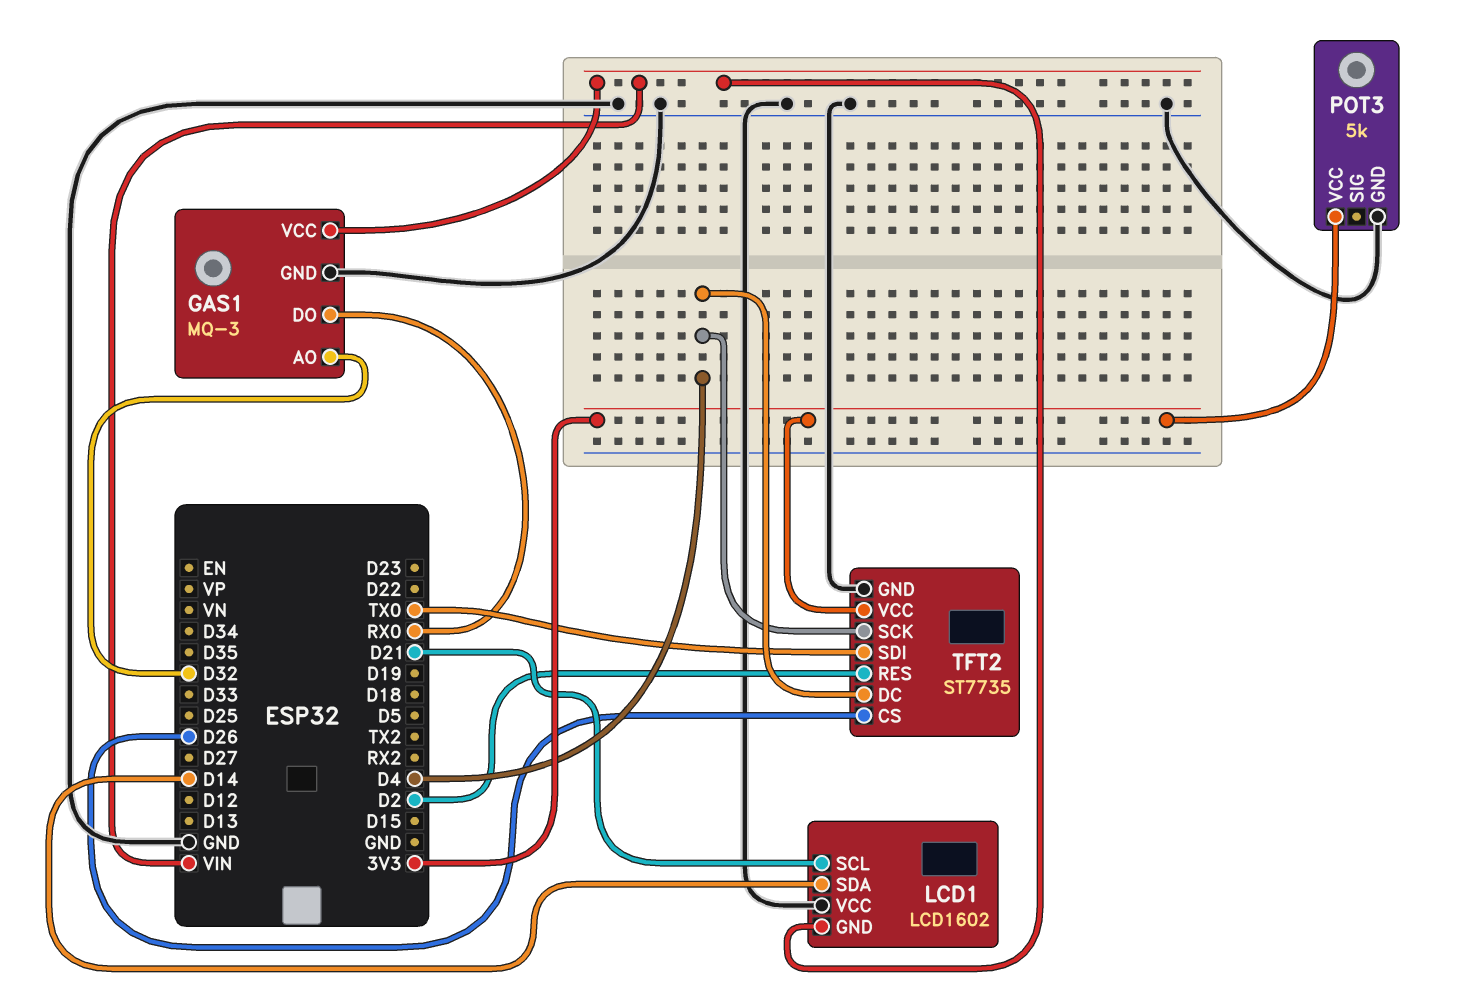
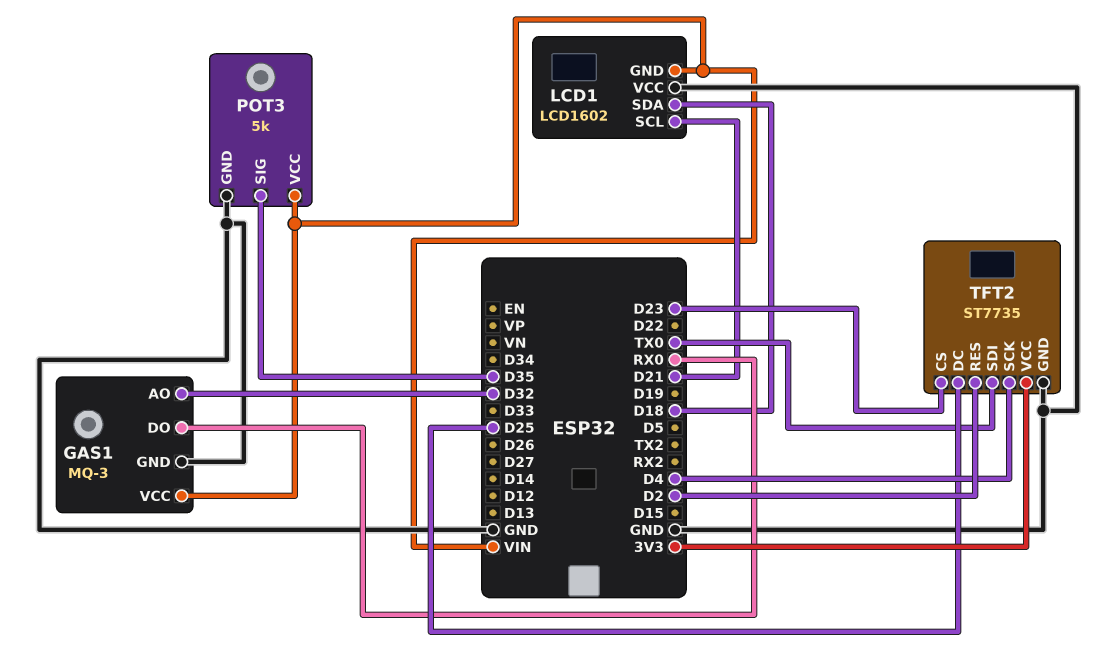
LCD1 pin SDA: D14 -> D18
POT3 pin SIG: none -> D35
POT3 pin VCC: 3V3 -> VIN
TFT2 pin CS: D26 -> D23
TFT2 pin DC: D4 -> D25

